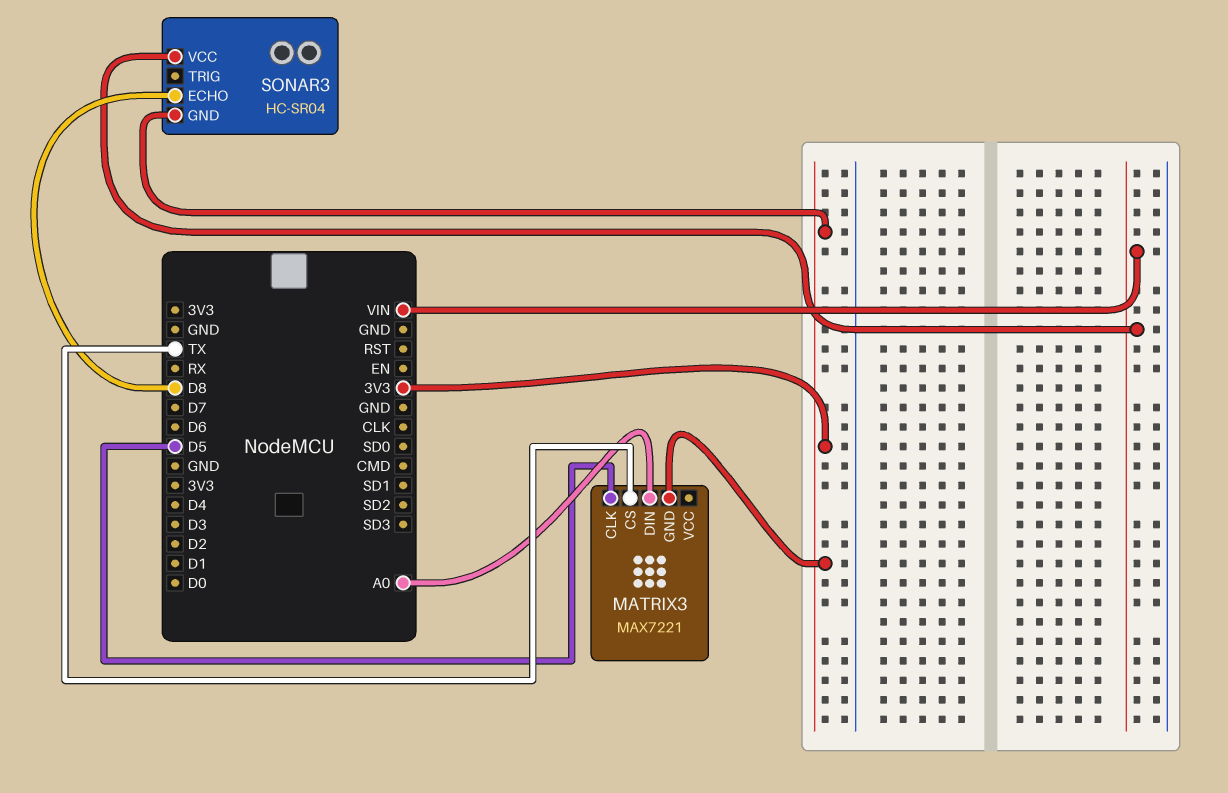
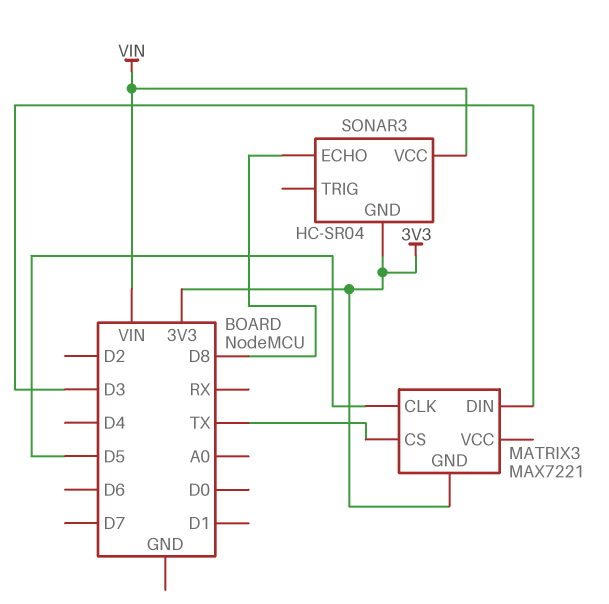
MATRIX3 pin DIN: A0 -> D3

